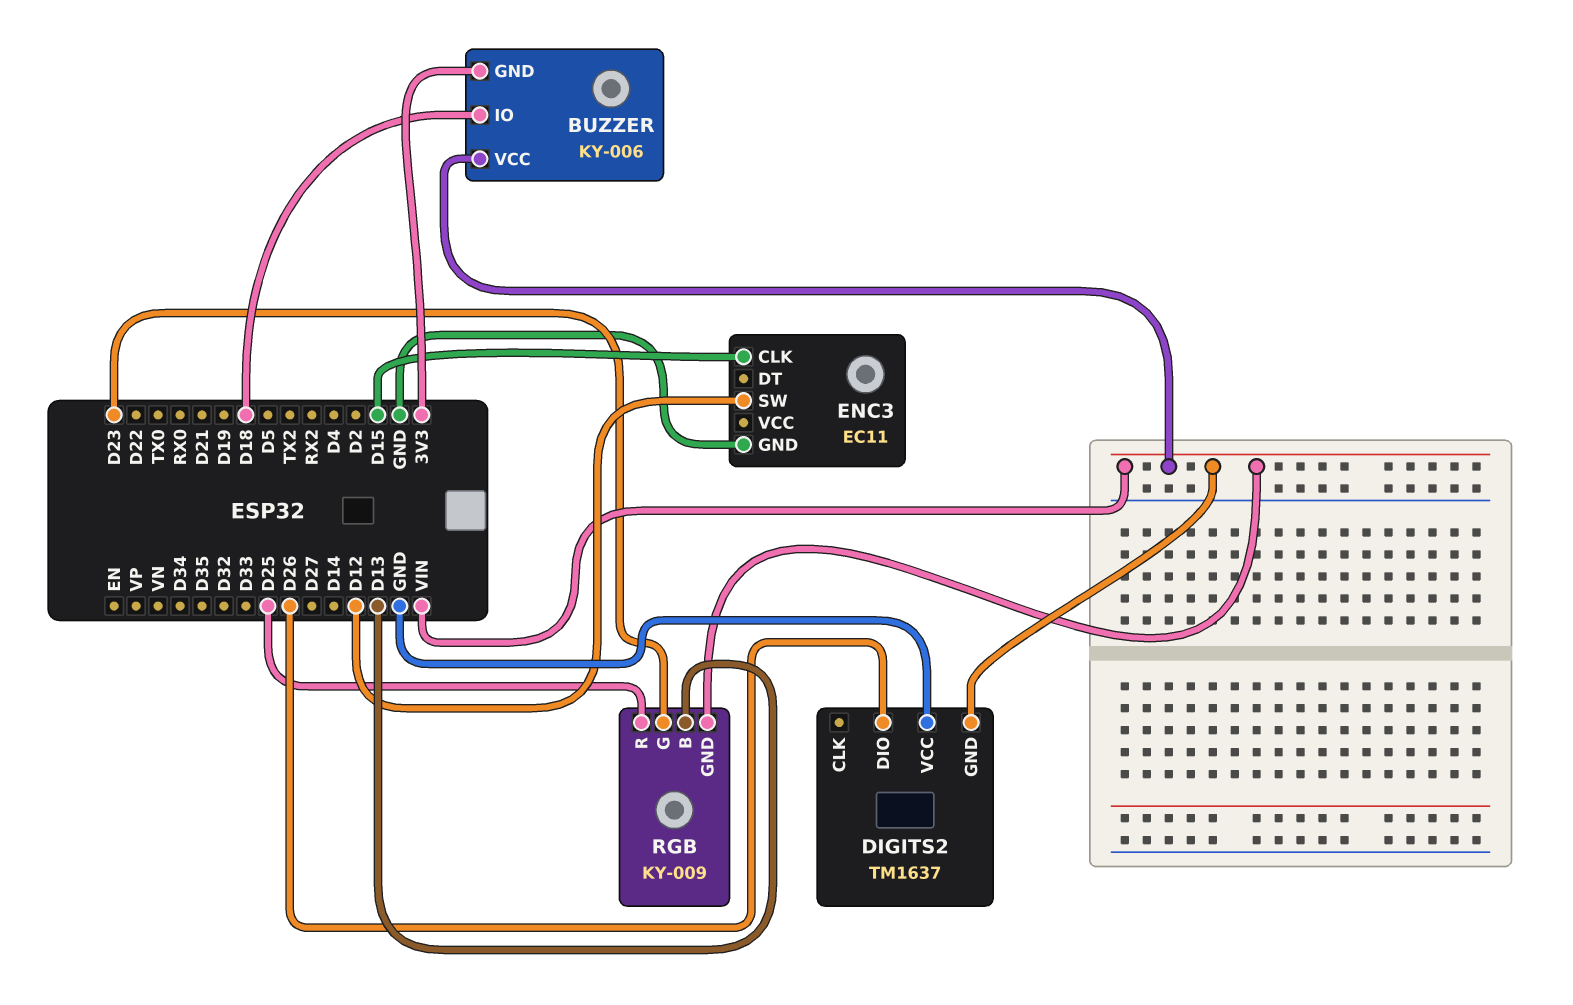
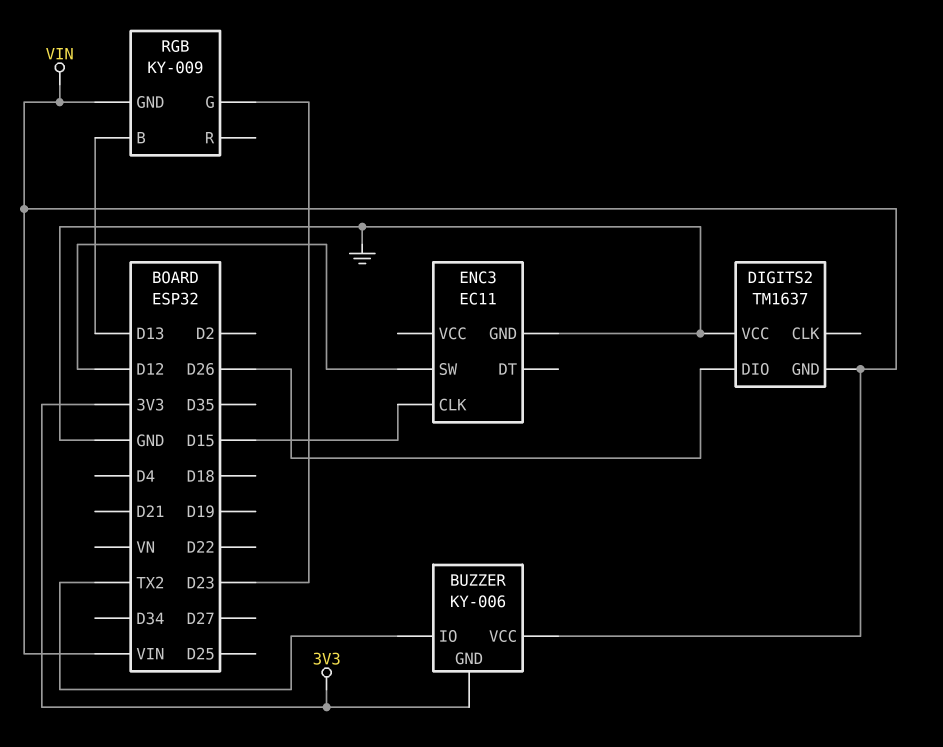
BUZZER pin IO: D18 -> TX2
RGB pin R: D25 -> none

